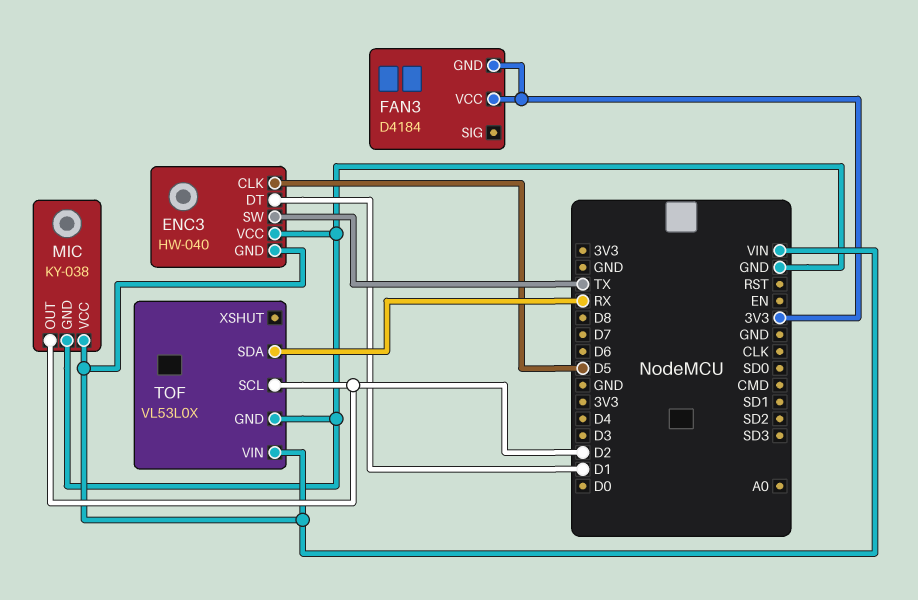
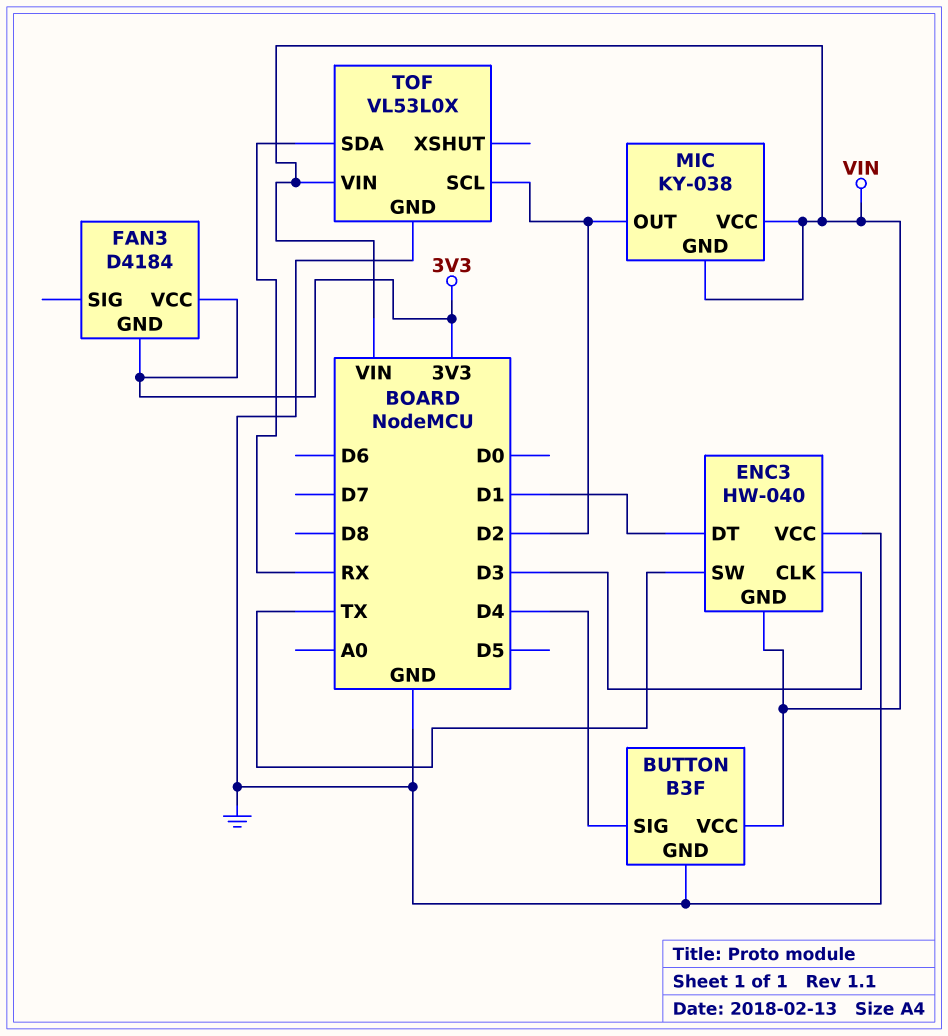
BUTTON: none -> B3F
BUTTON pin GND: none -> GND
BUTTON pin SIG: none -> D4
BUTTON pin VCC: none -> VIN
ENC3 pin CLK: D5 -> D3
MIC pin GND: GND -> VIN

